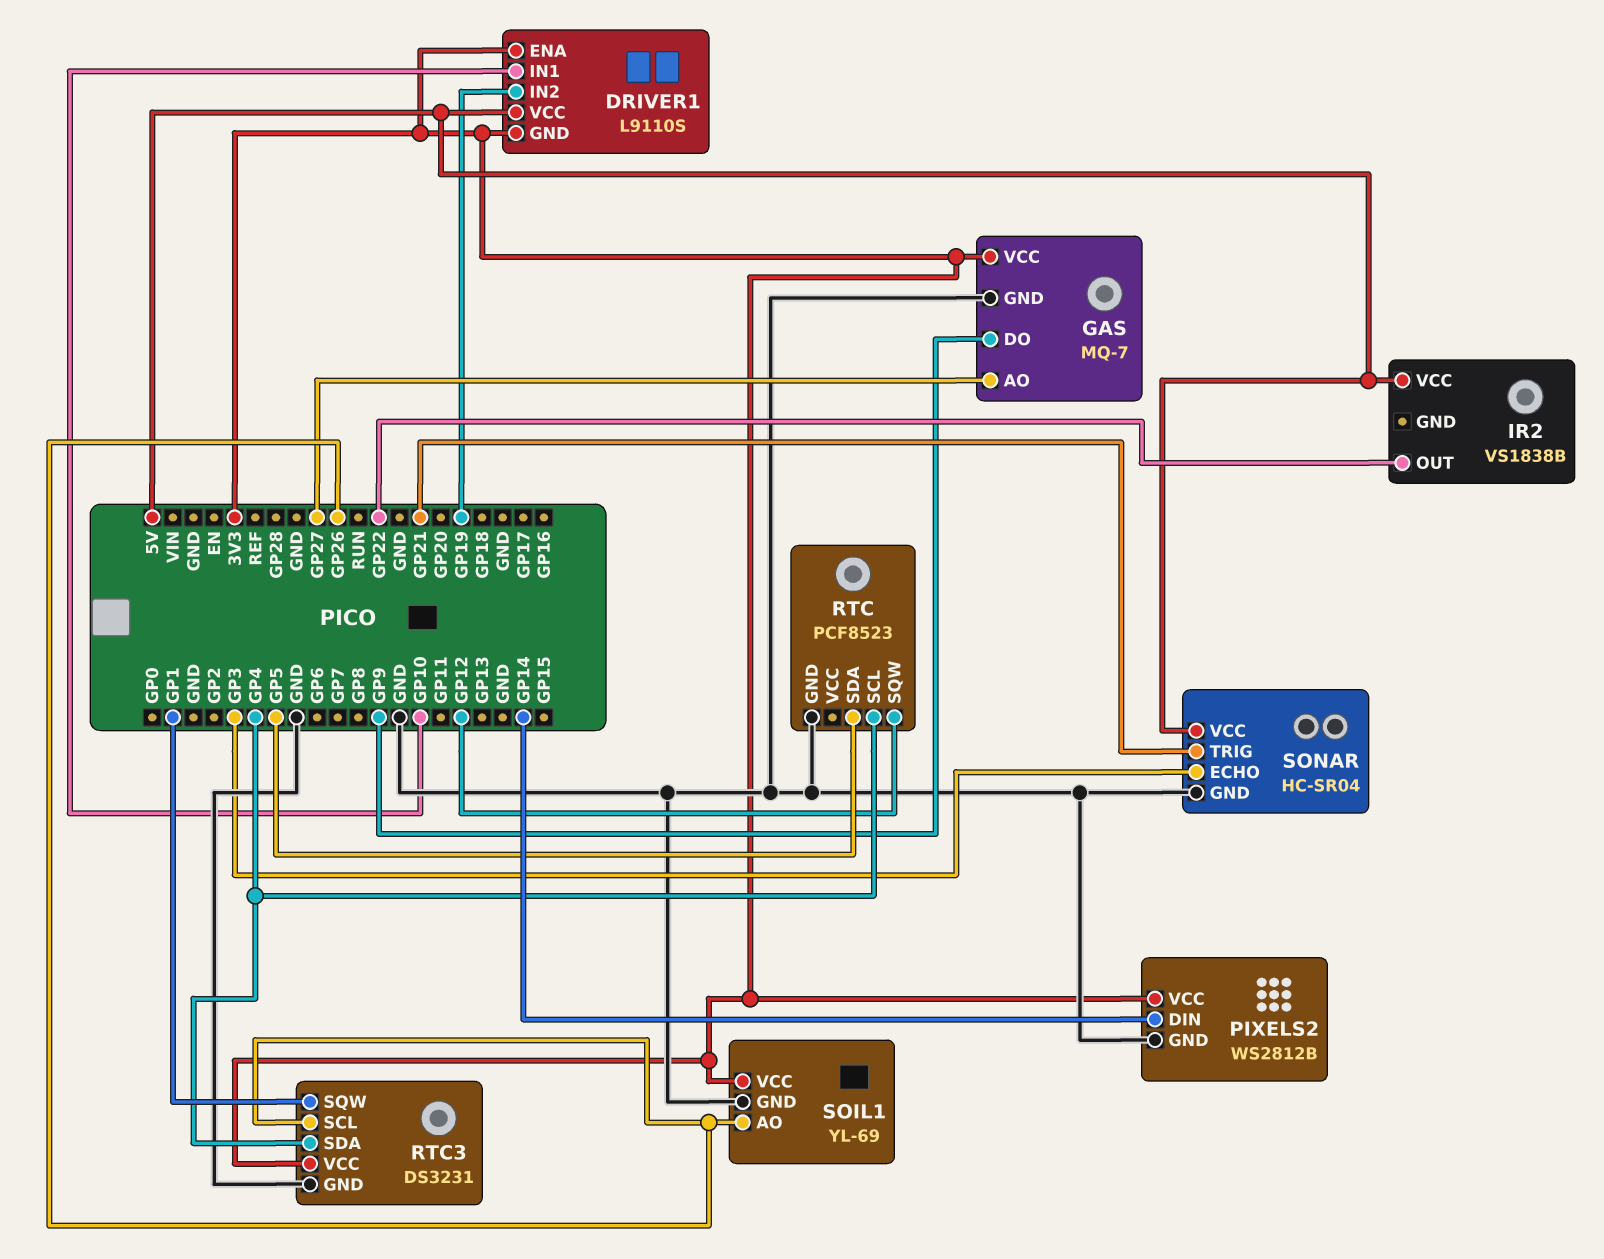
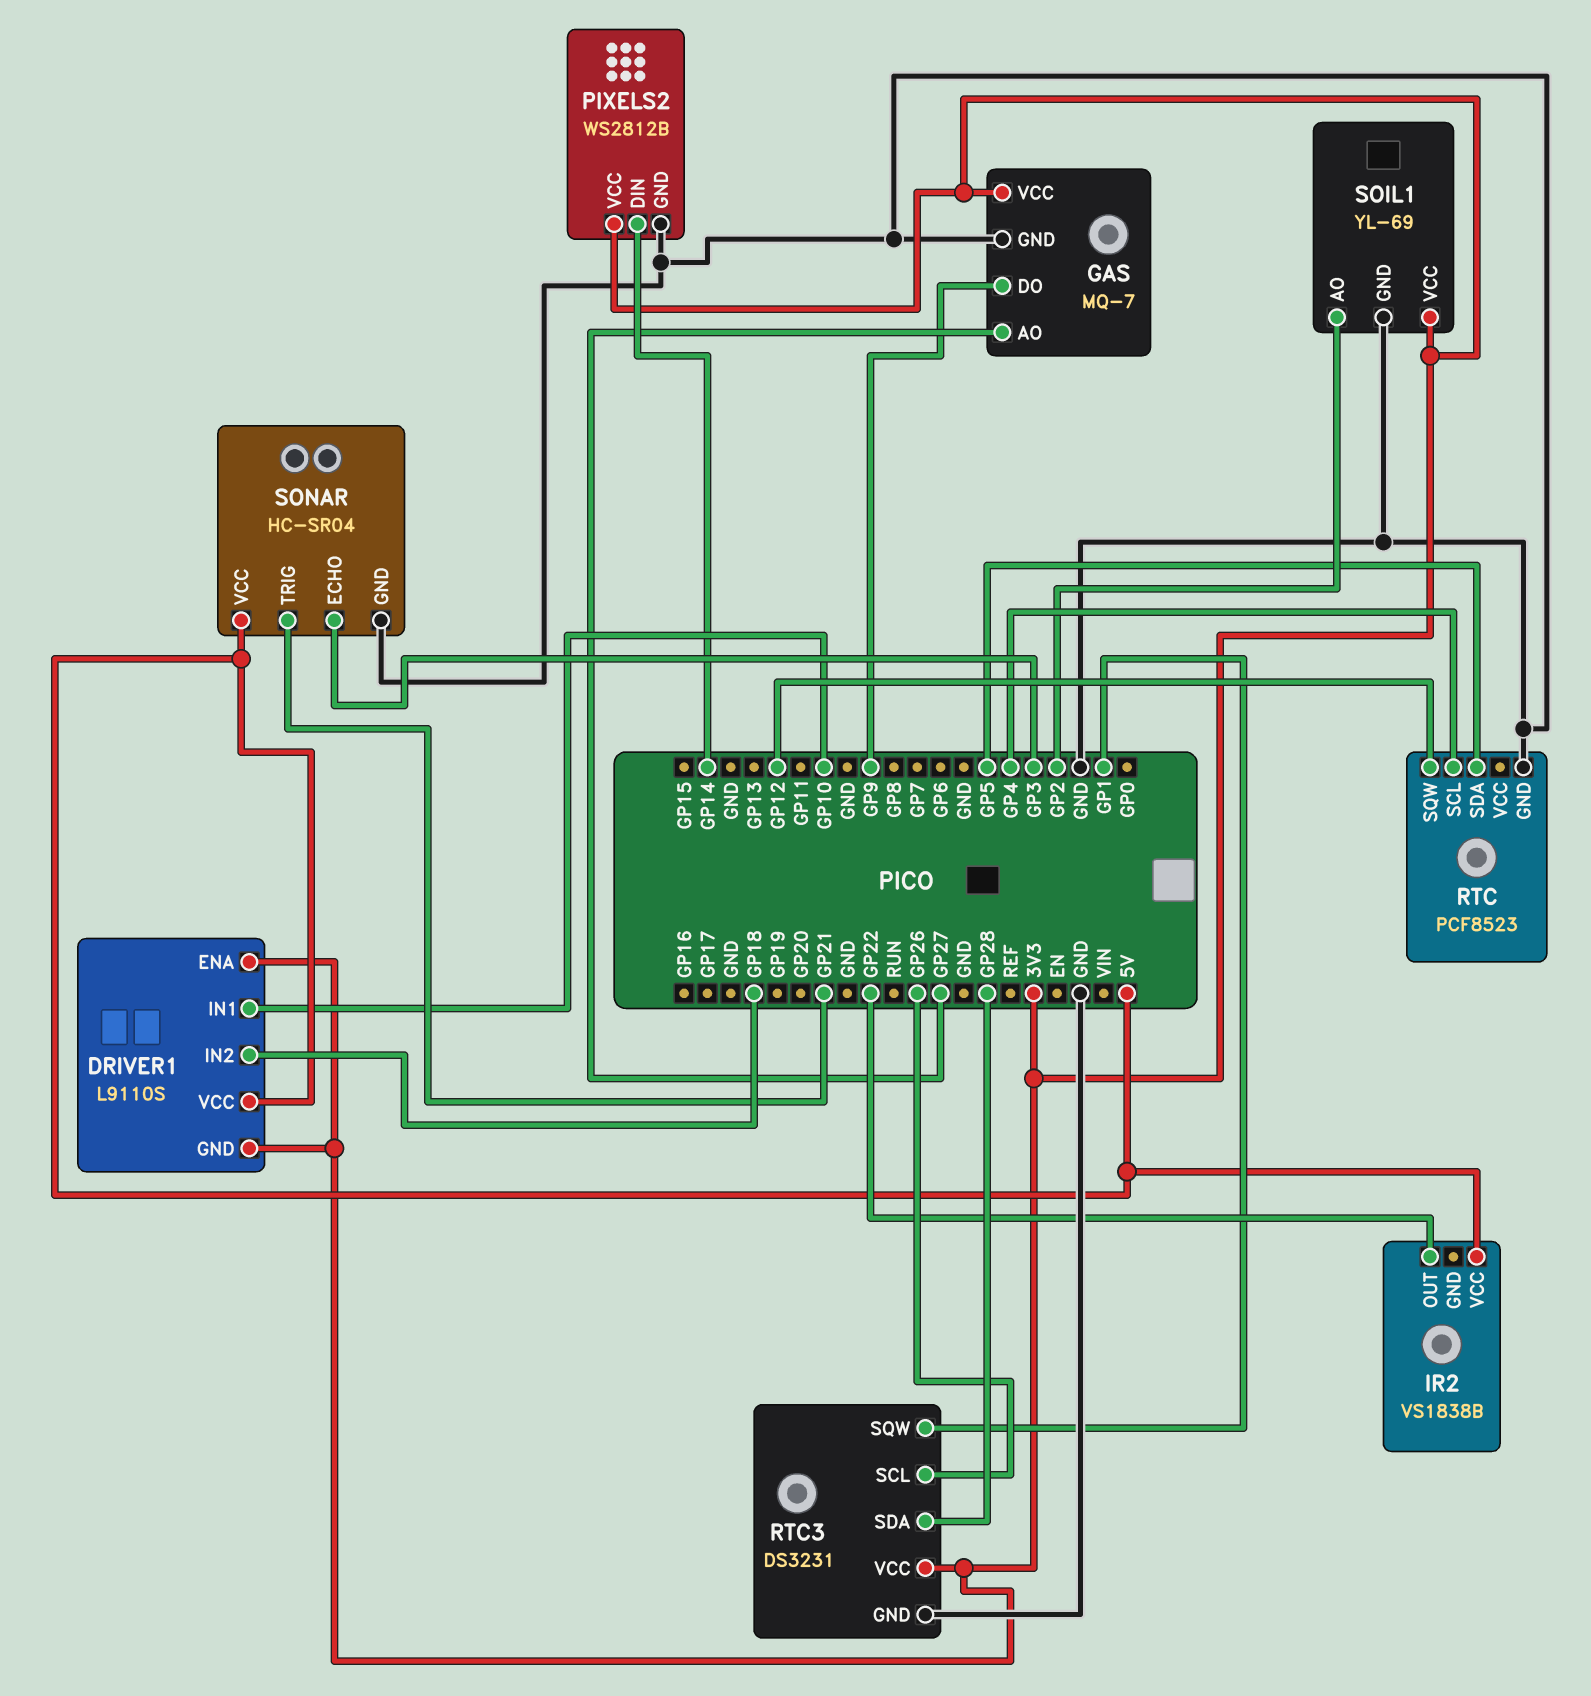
DRIVER1 pin IN2: GP19 -> GP18
RTC3 pin SDA: GP4 -> GP28
SOIL1 pin AO: GP26 -> GP2

